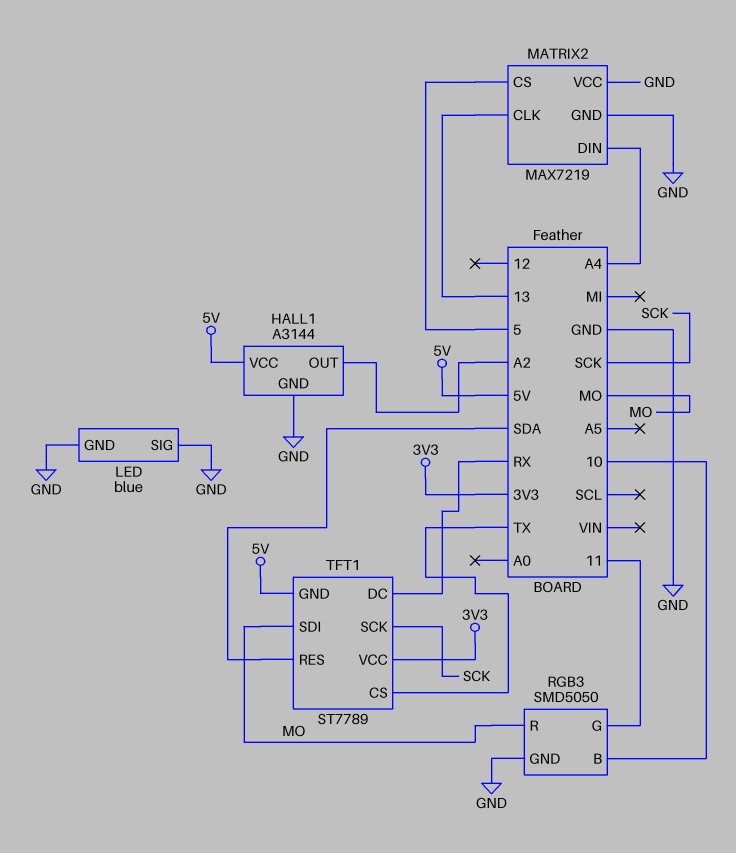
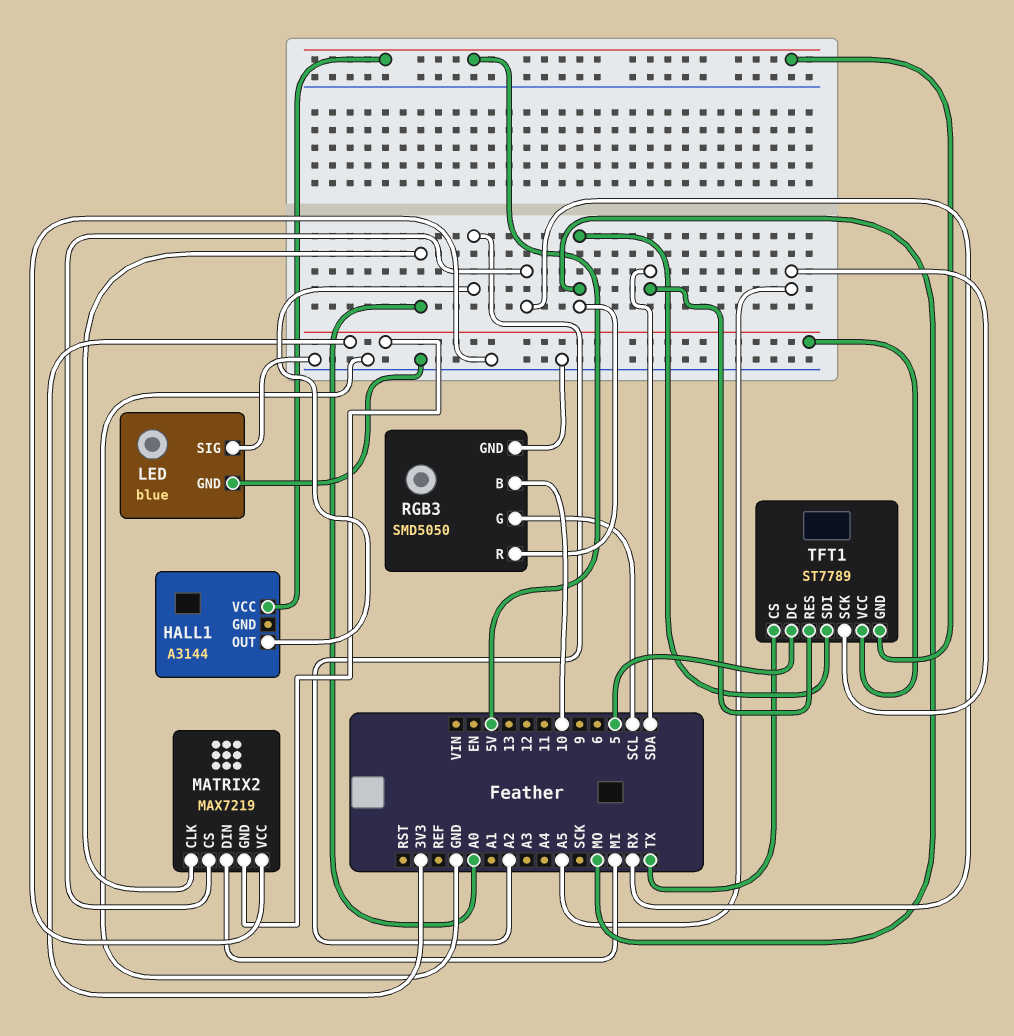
HALL1 pin GND: GND -> none
MATRIX2 pin CLK: 13 -> A0
MATRIX2 pin CS: 5 -> RX
MATRIX2 pin DIN: A4 -> MI
MATRIX2 pin GND: GND -> 3V3
RGB3 pin G: 11 -> SCL
TFT1 pin DC: RX -> 5
TFT1 pin SCK: SCK -> A5

